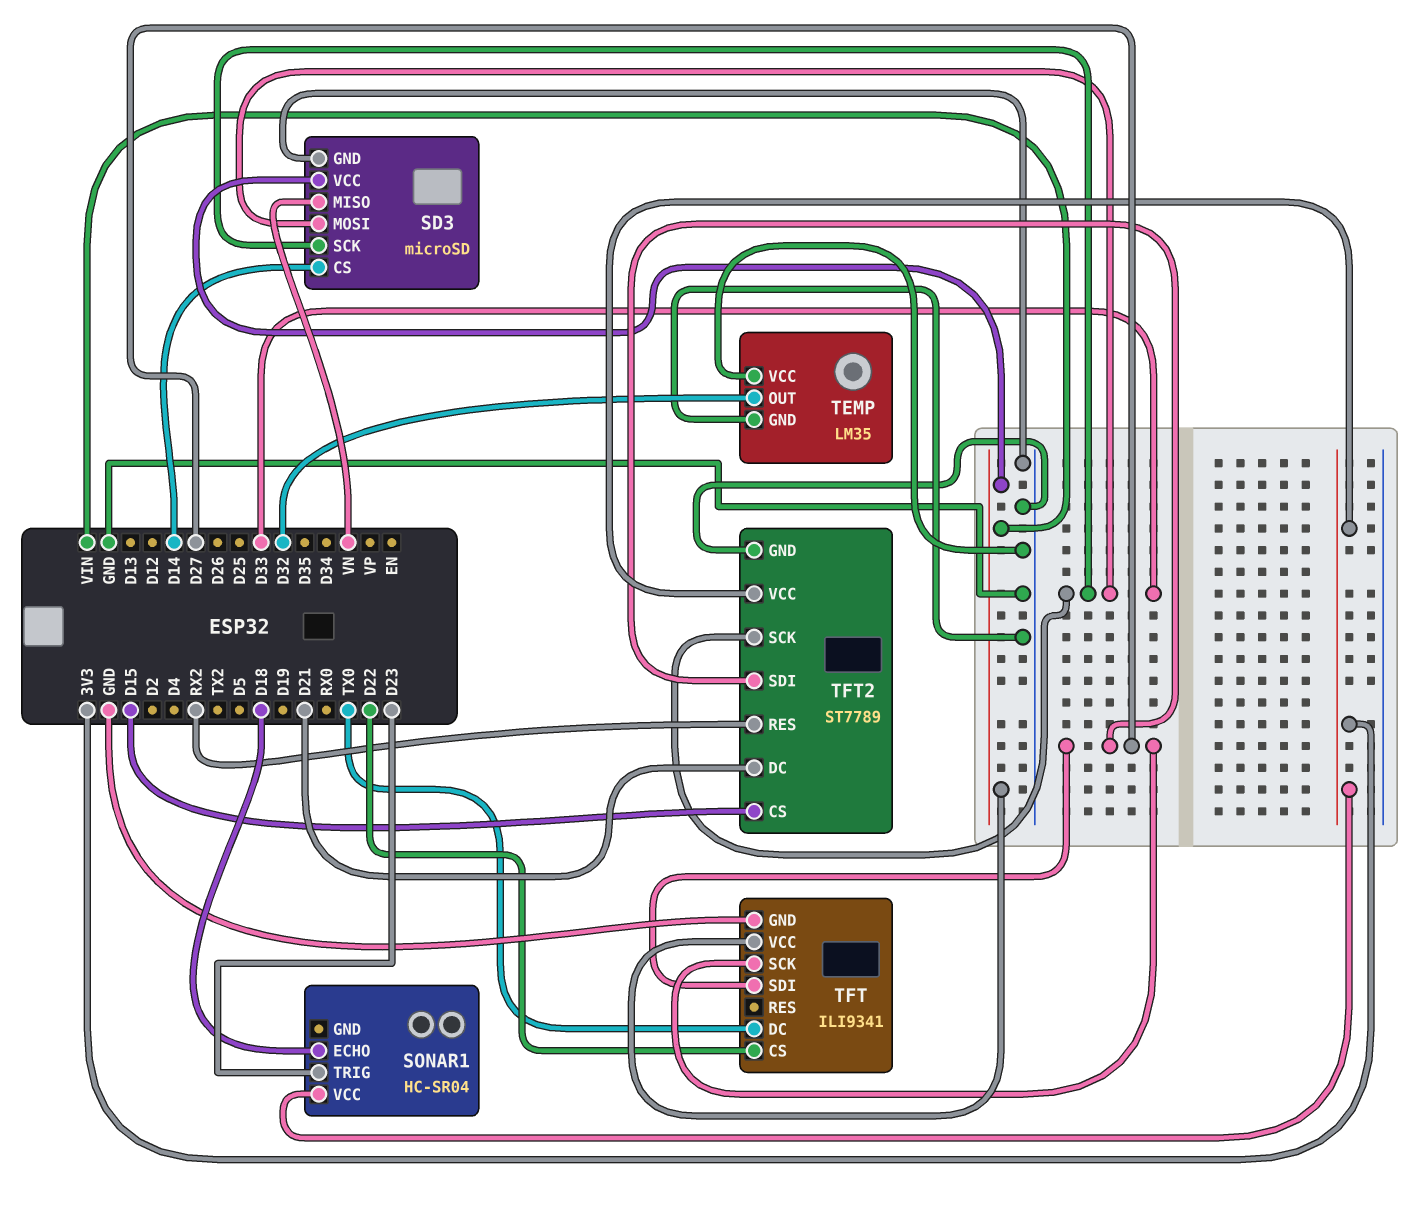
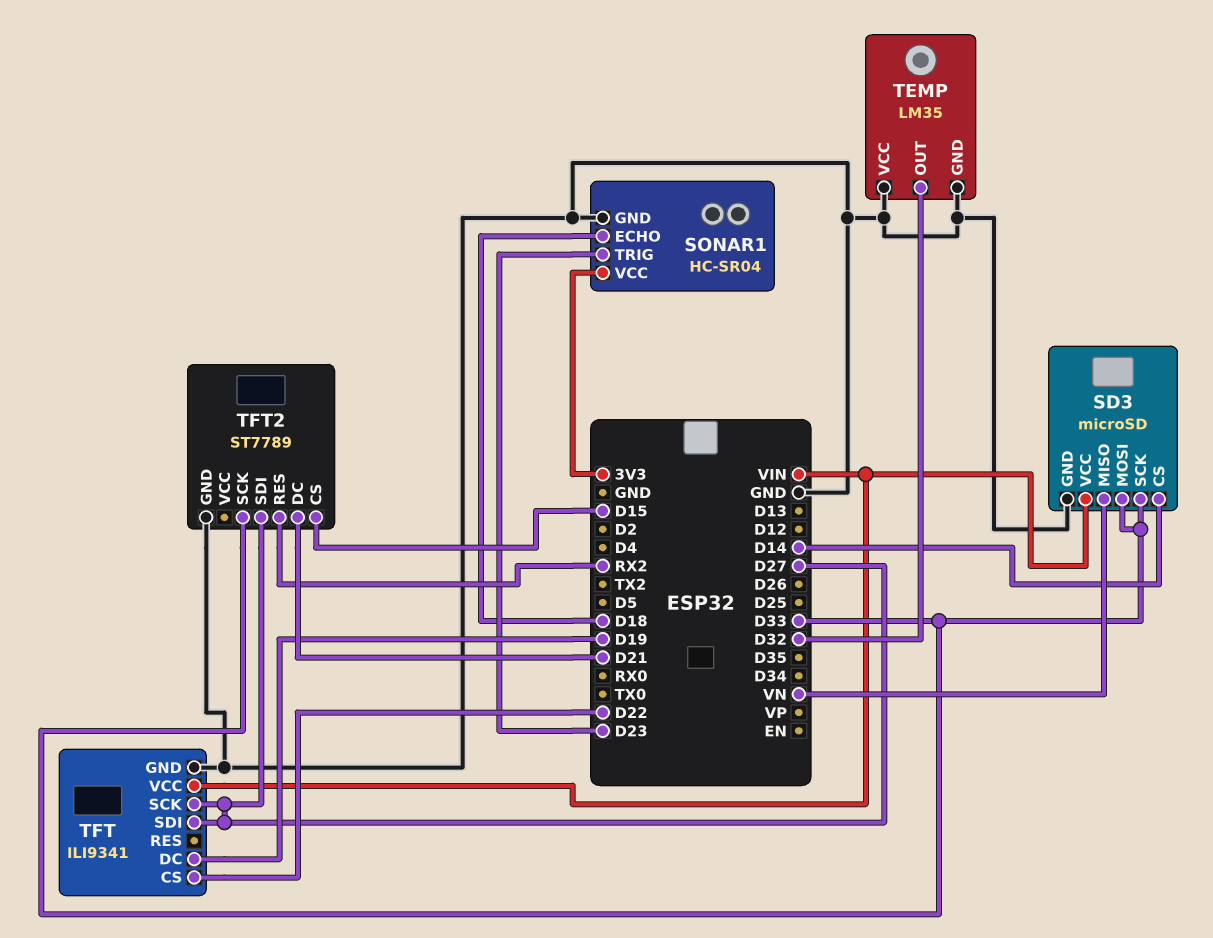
SONAR1 pin GND: none -> GND
TFT pin DC: TX0 -> D19
TFT2 pin VCC: 3V3 -> none

